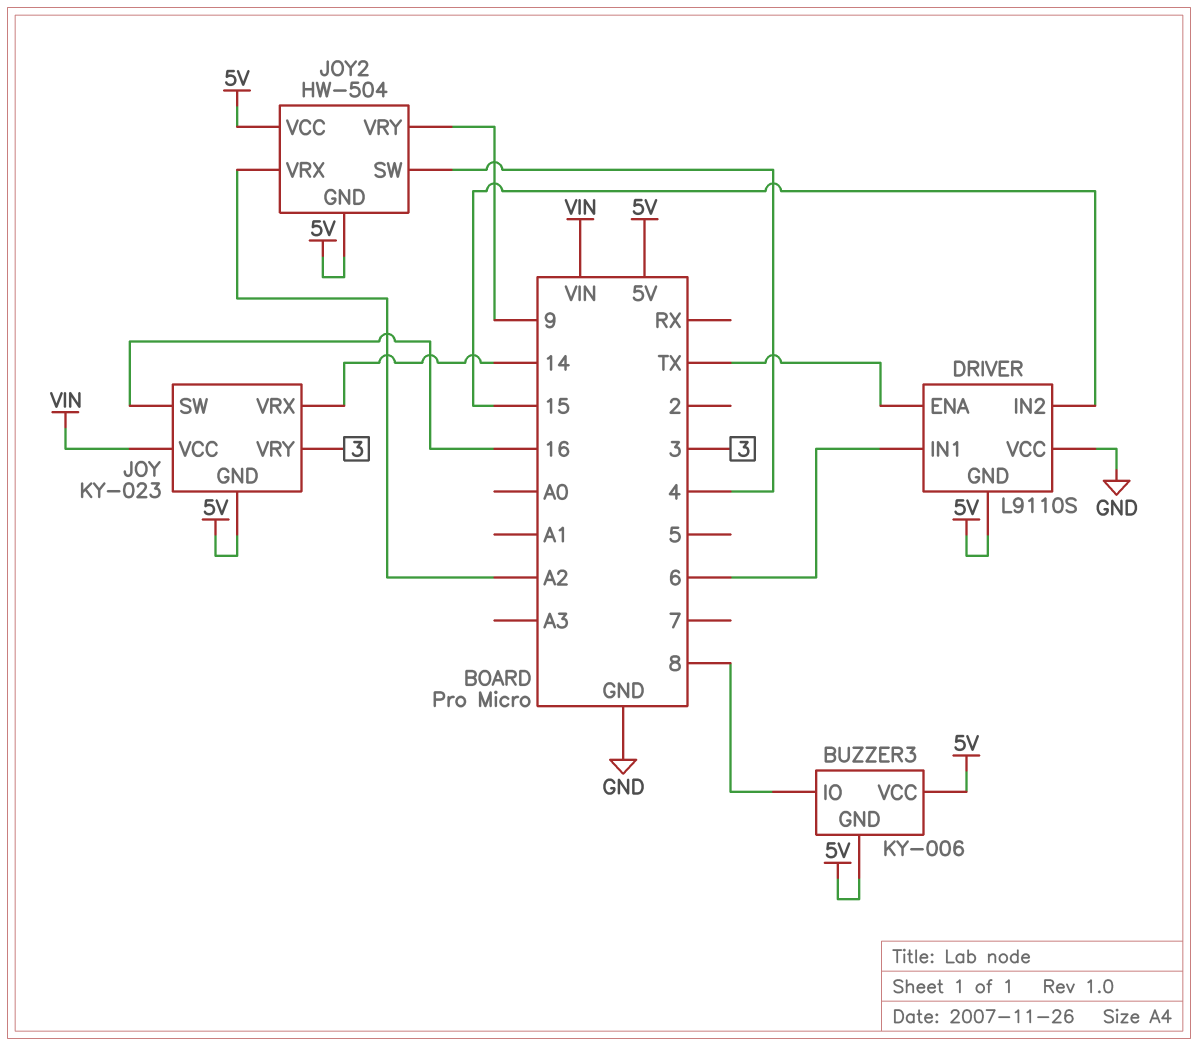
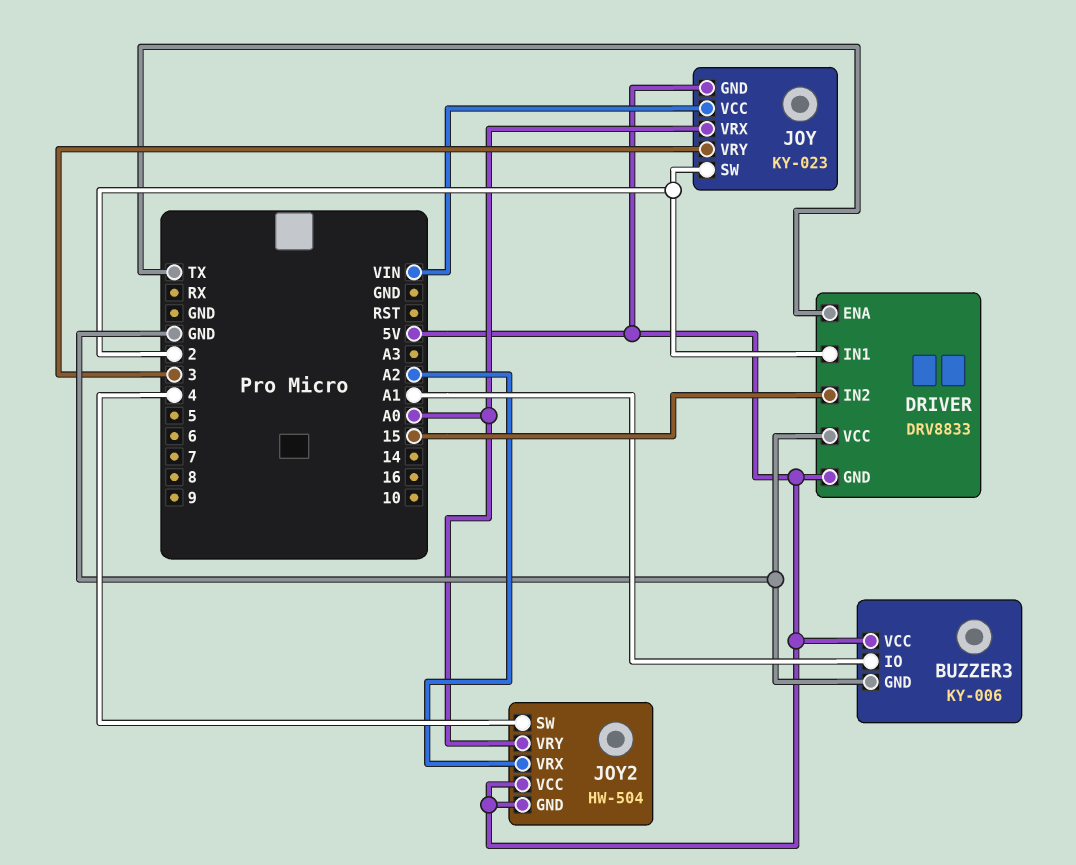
BUZZER3 pin GND: 5V -> GND
BUZZER3 pin IO: 8 -> A1
DRIVER: L9110S -> DRV8833
DRIVER pin IN1: 6 -> 2
JOY pin SW: 16 -> 2
JOY pin VRX: 14 -> A0
JOY2 pin VRY: 9 -> A0

